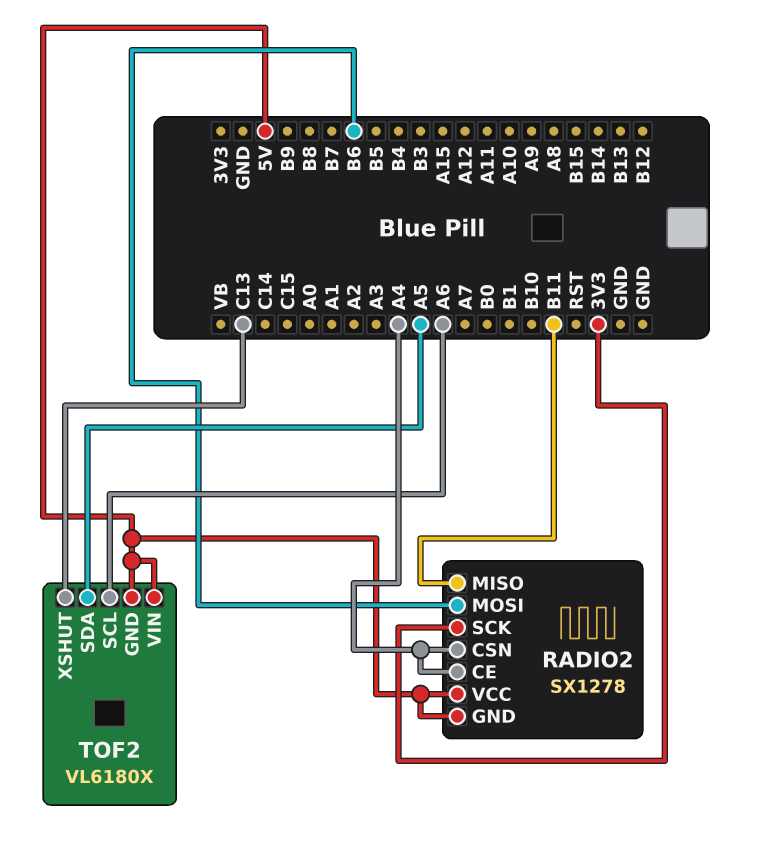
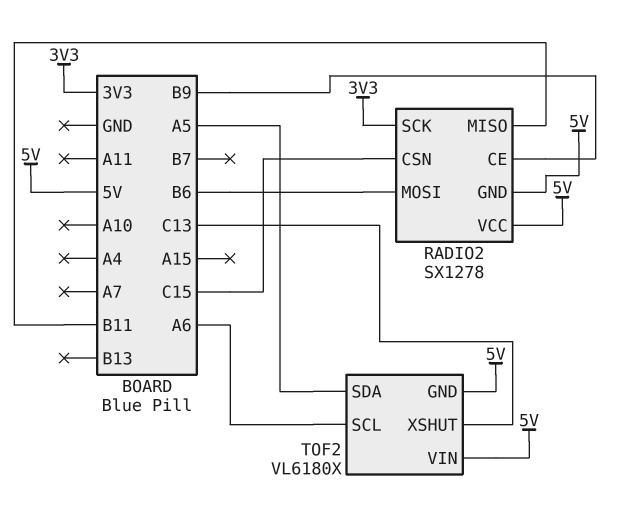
RADIO2 pin CE: A4 -> B9
RADIO2 pin CSN: A4 -> C15

